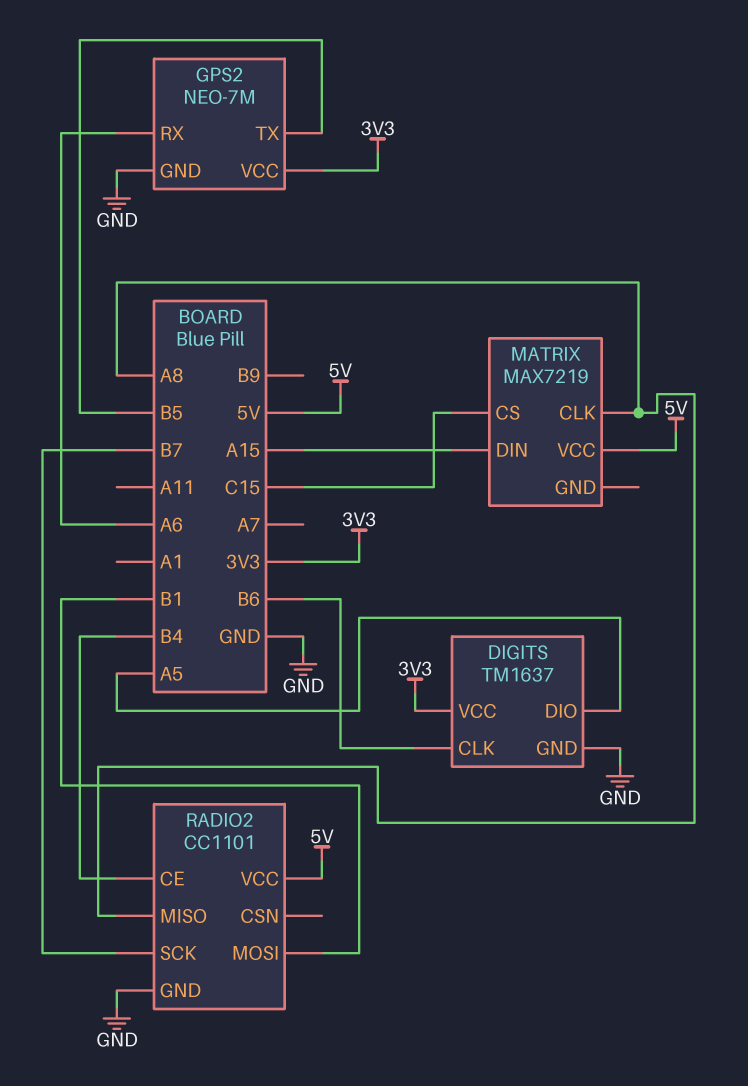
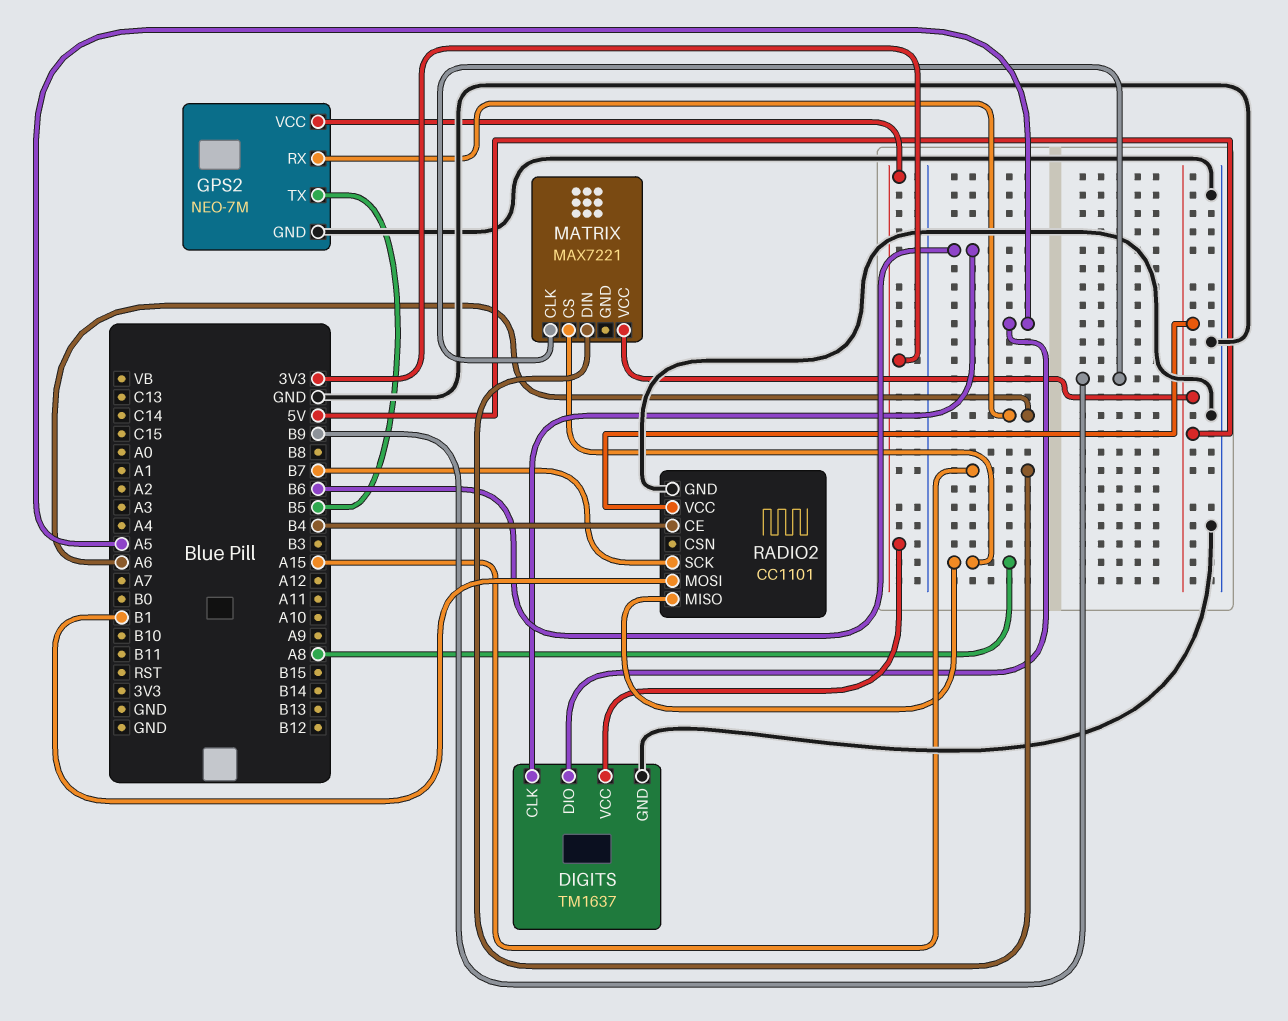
MATRIX: MAX7219 -> MAX7221
MATRIX pin CLK: A8 -> B9
MATRIX pin CS: C15 -> A8

